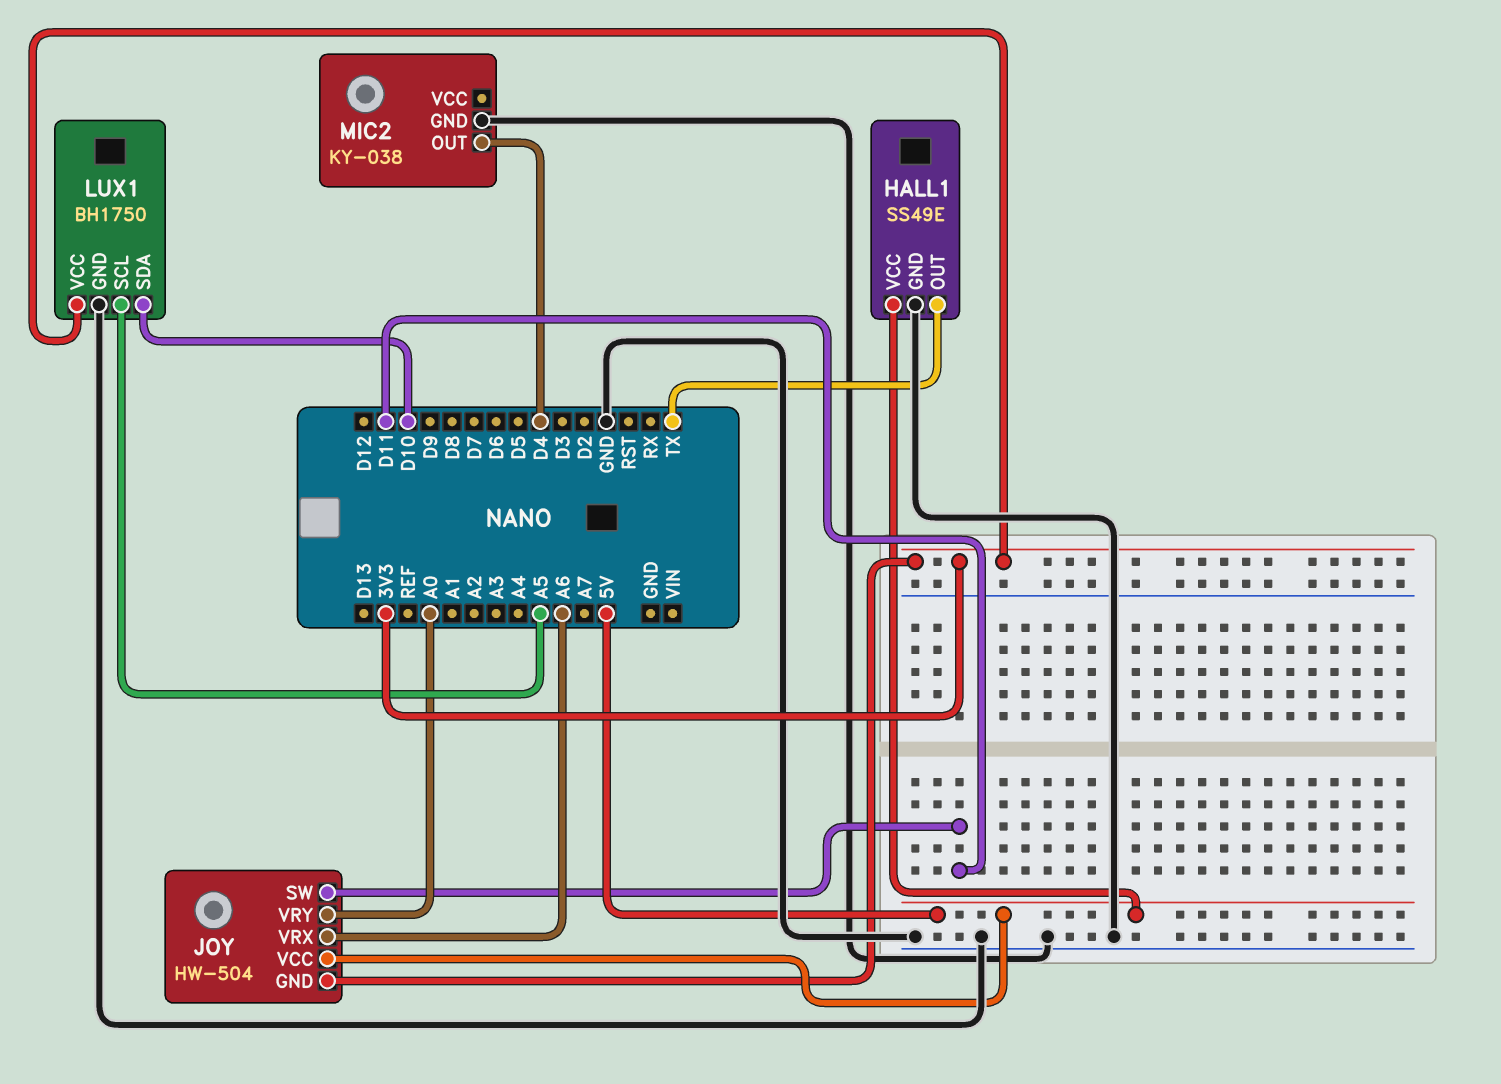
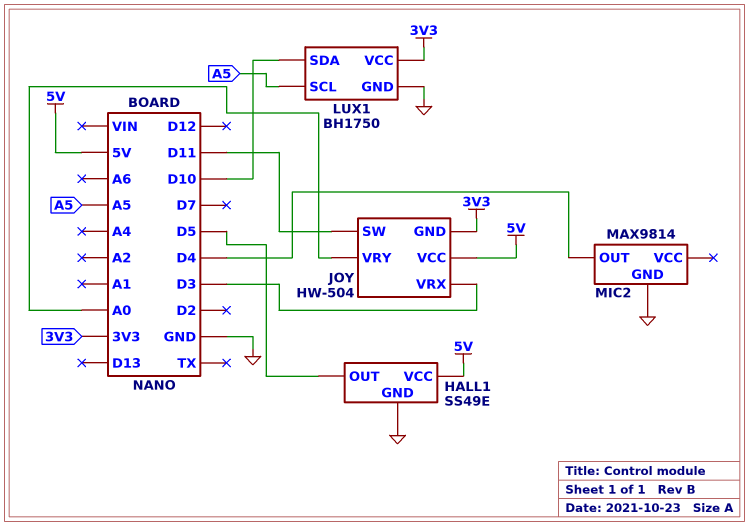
HALL1 pin OUT: TX -> D5
JOY pin VRX: A6 -> D3
MIC2: KY-038 -> MAX9814

